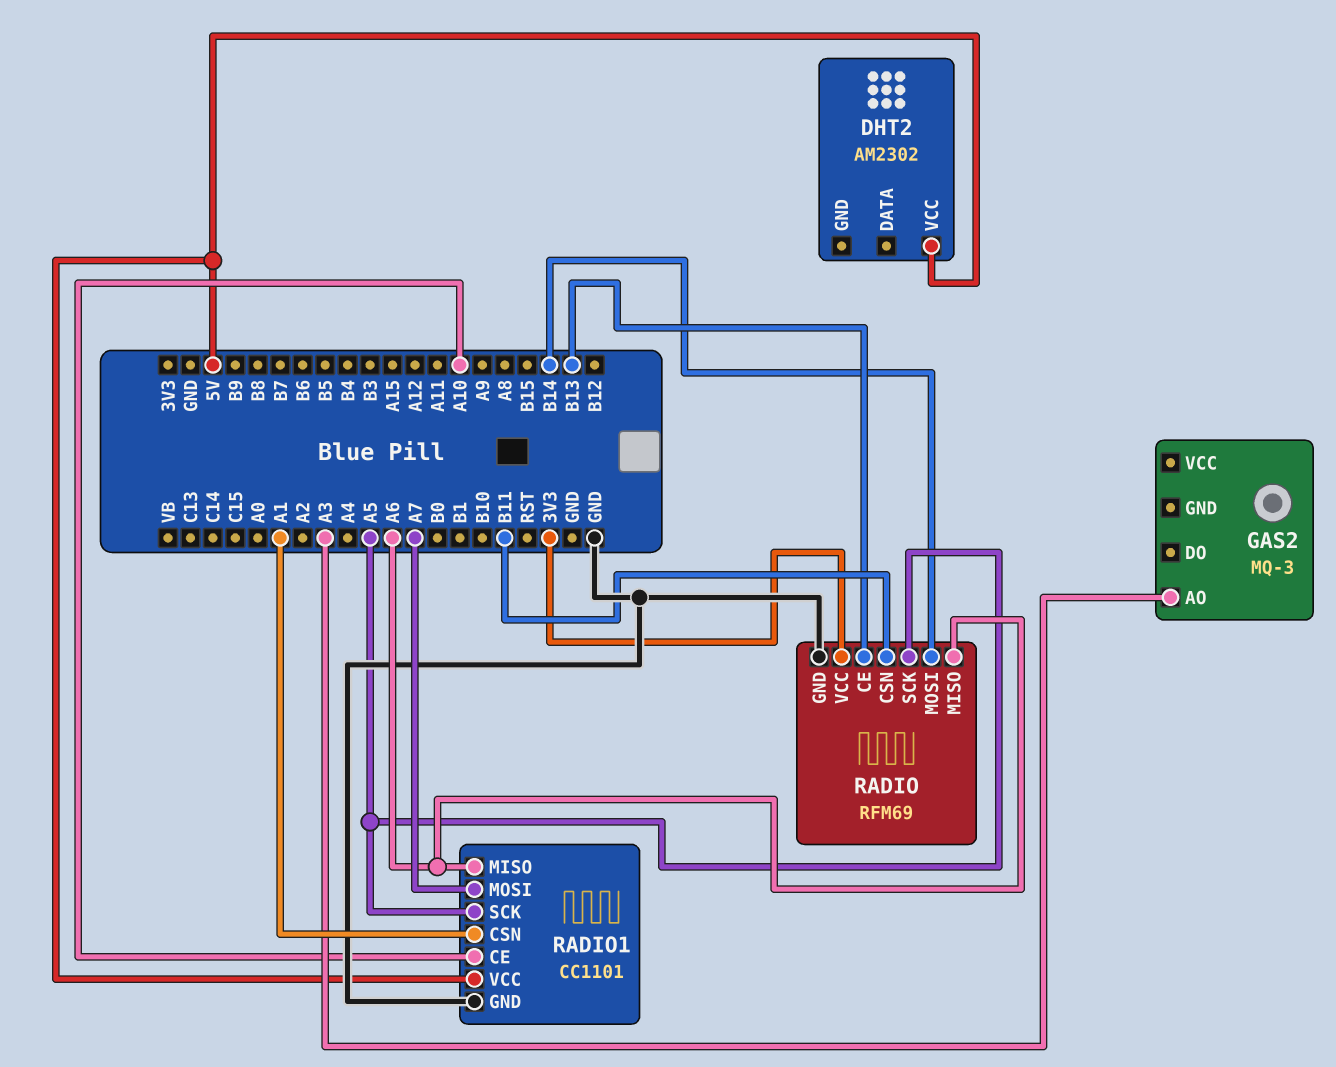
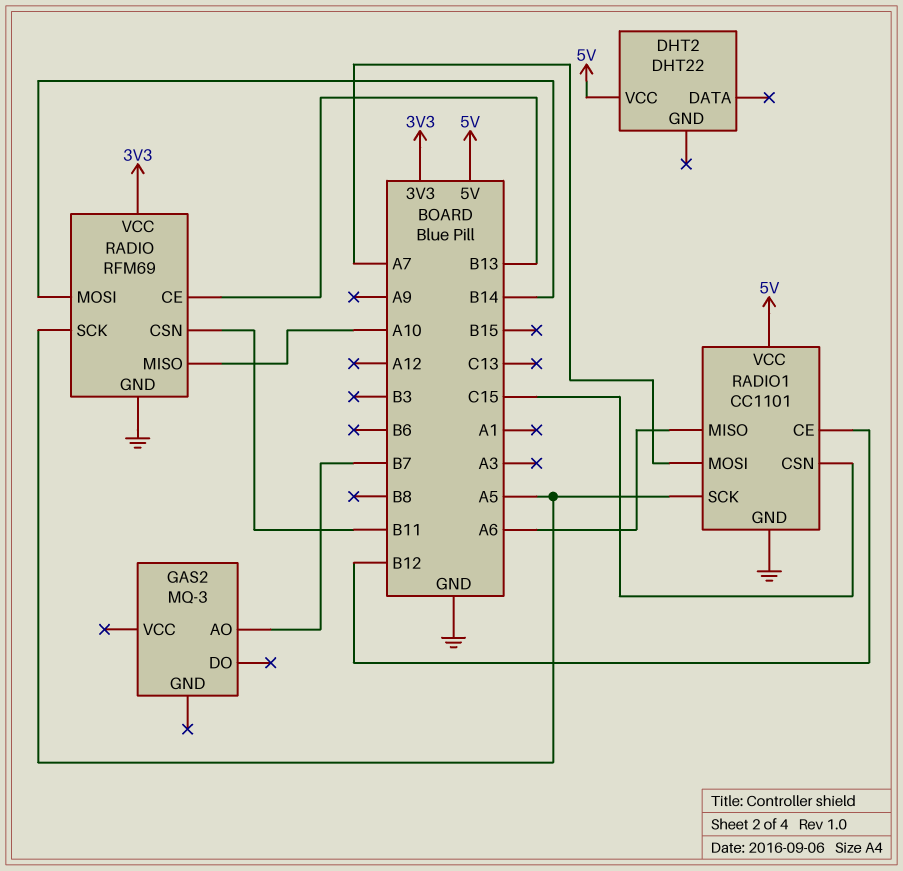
DHT2: AM2302 -> DHT22
GAS2 pin AO: A3 -> B7
RADIO pin MISO: A6 -> A10
RADIO1 pin CE: A10 -> B12
RADIO1 pin CSN: A1 -> C15

